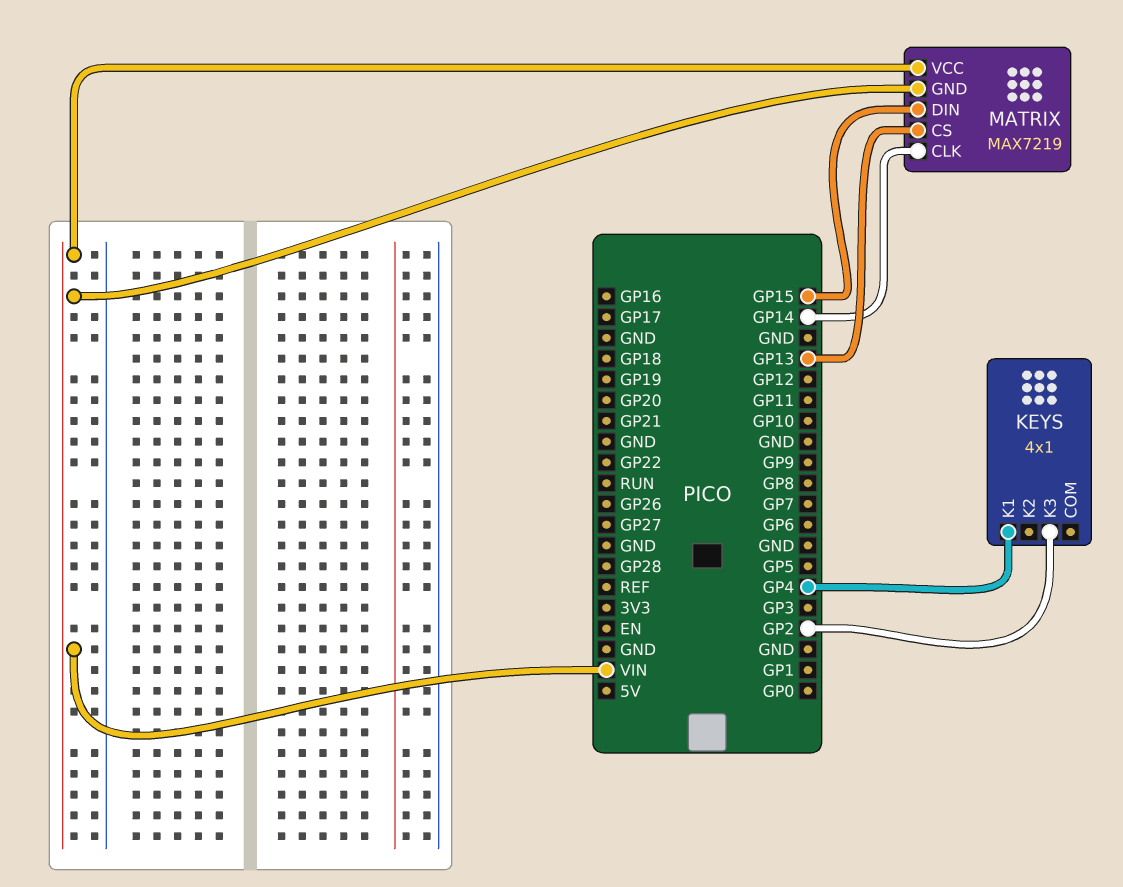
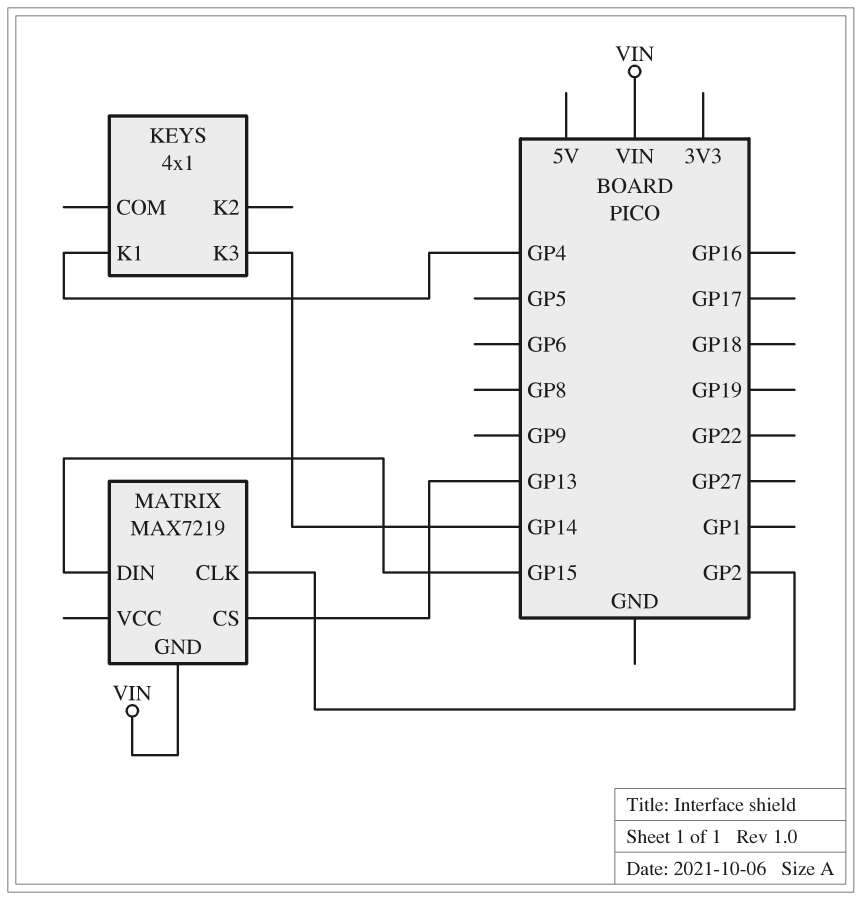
KEYS pin K3: GP2 -> GP14
MATRIX pin CLK: GP14 -> GP2
MATRIX pin VCC: VIN -> none

